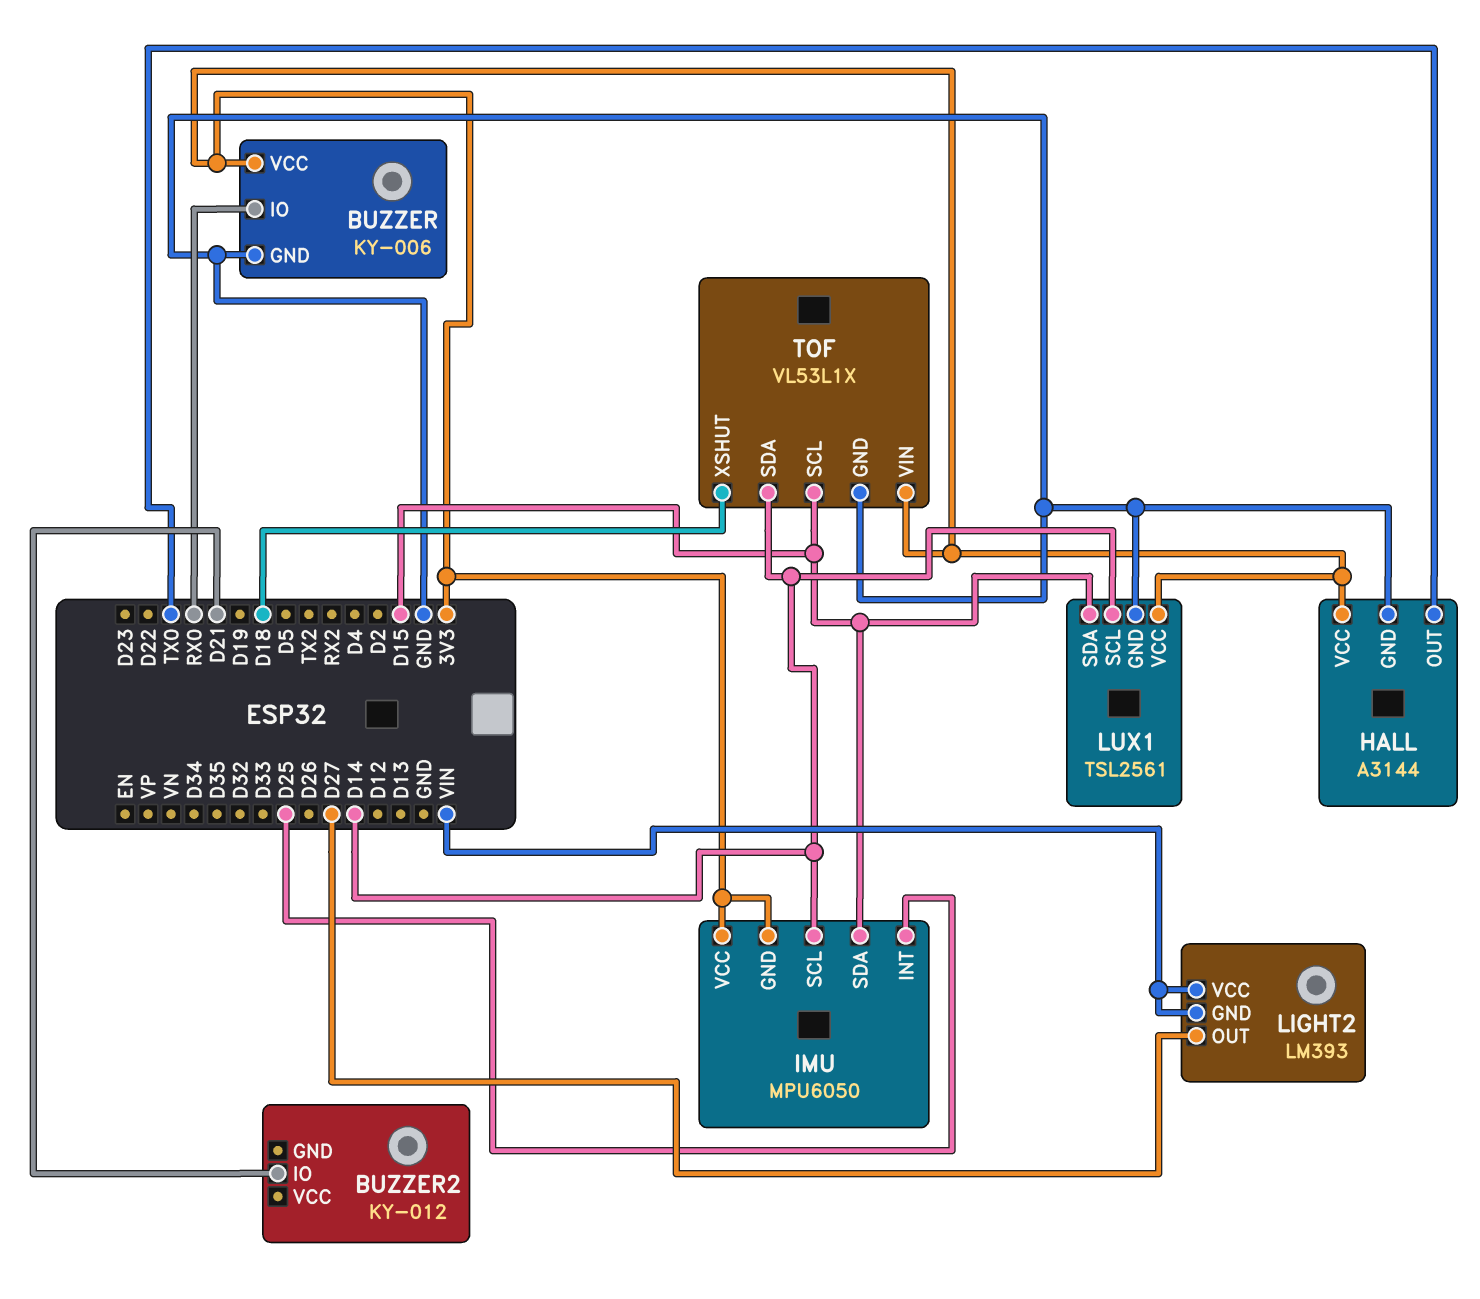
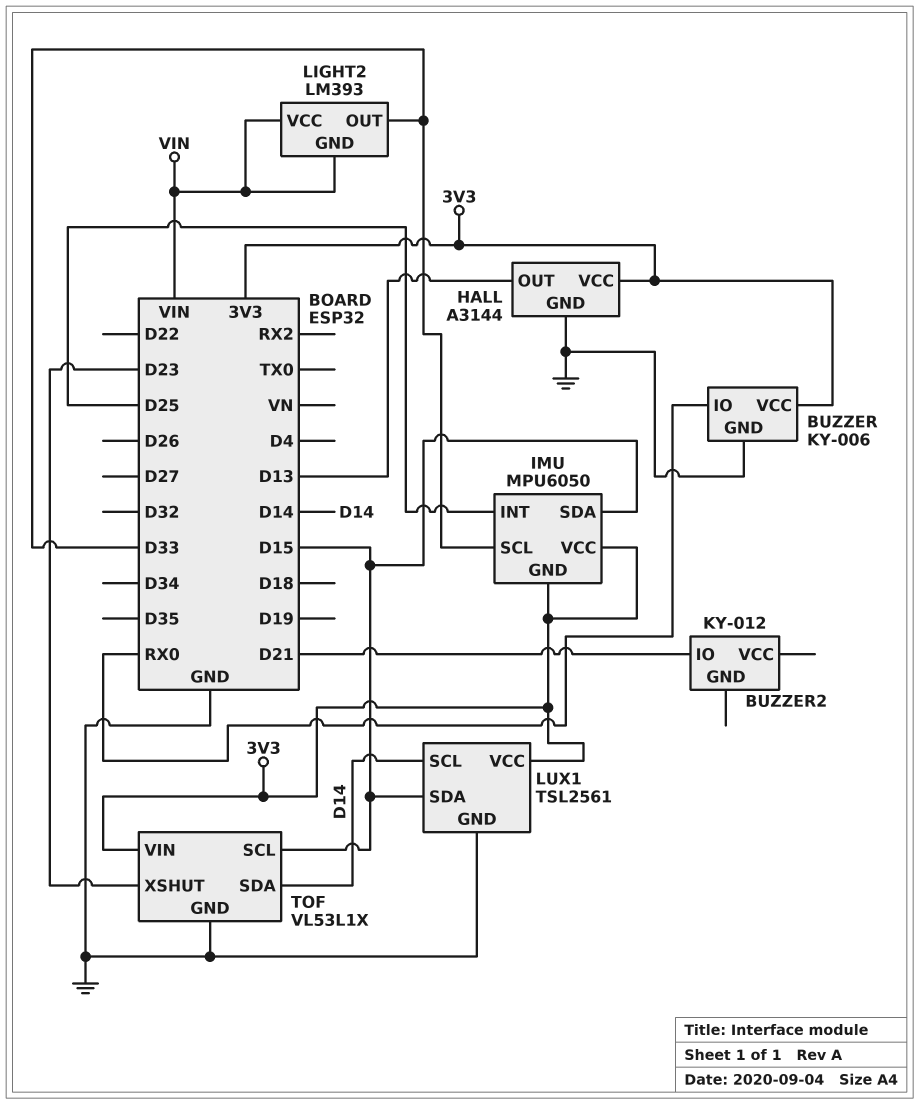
HALL pin OUT: TX0 -> D13
IMU pin SCL: D14 -> D33
LIGHT2 pin OUT: D27 -> D33
TOF pin XSHUT: D18 -> D23

